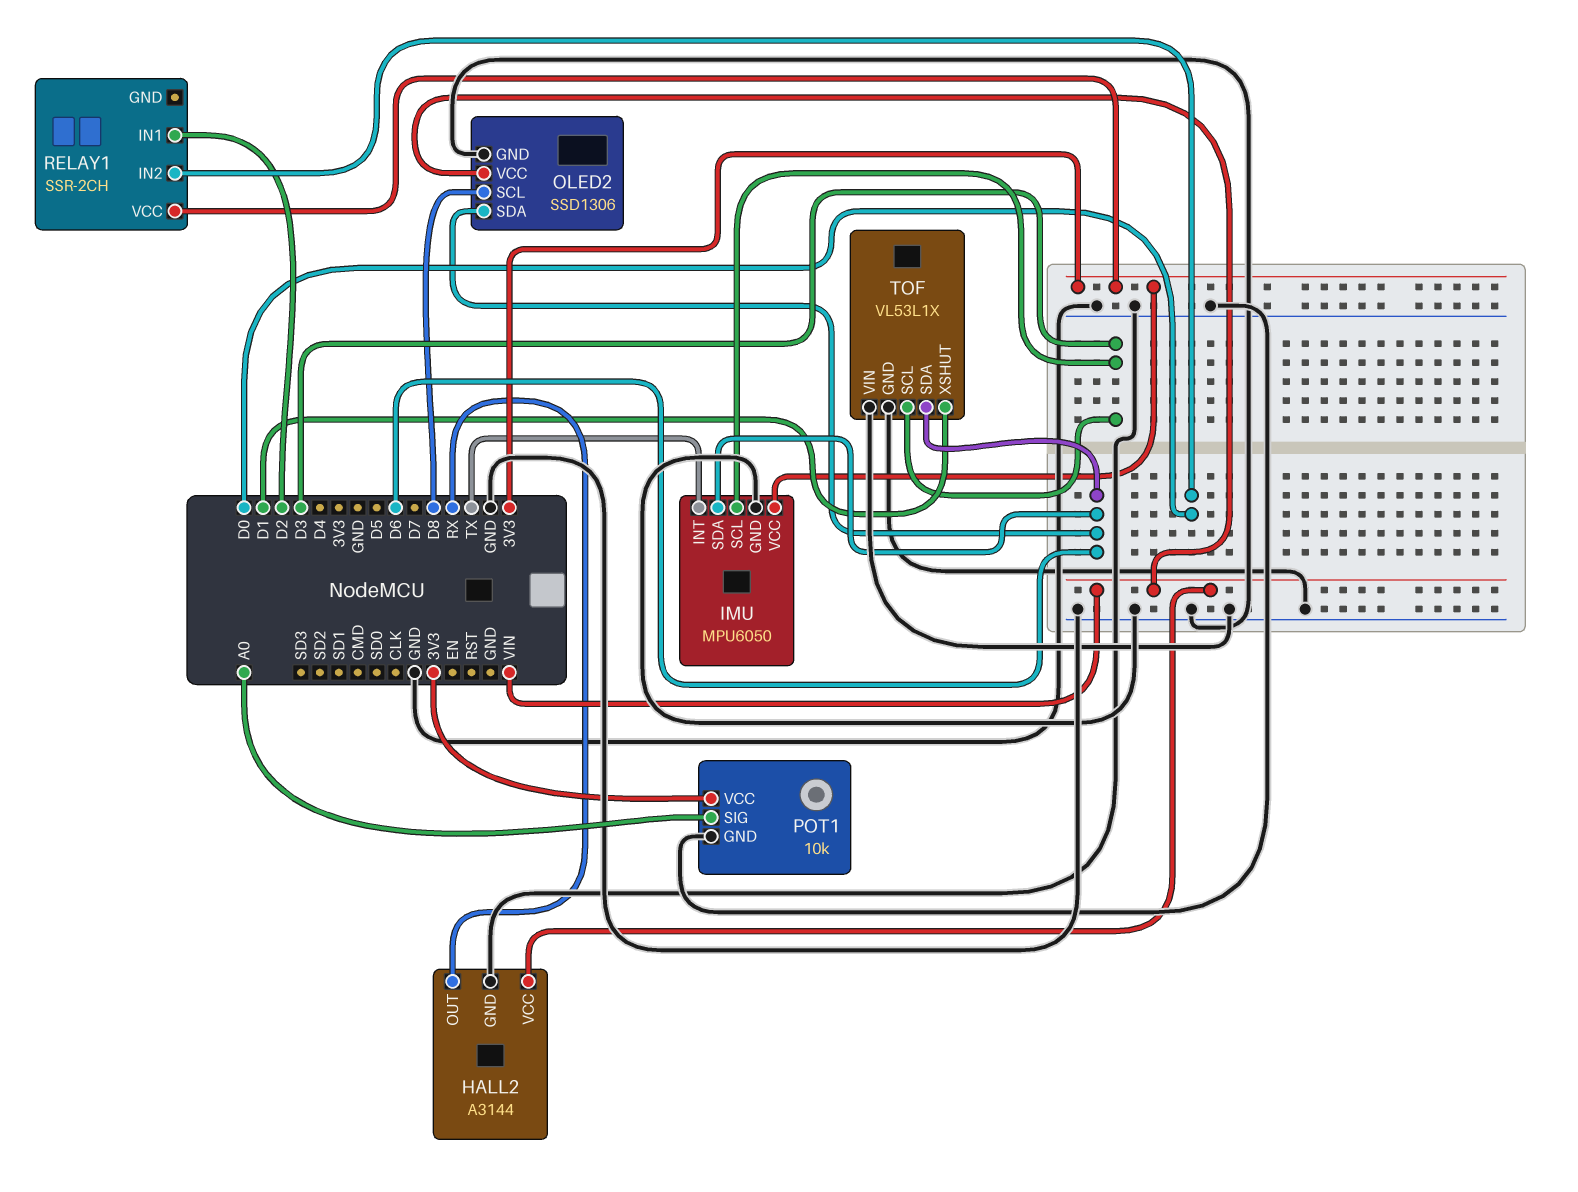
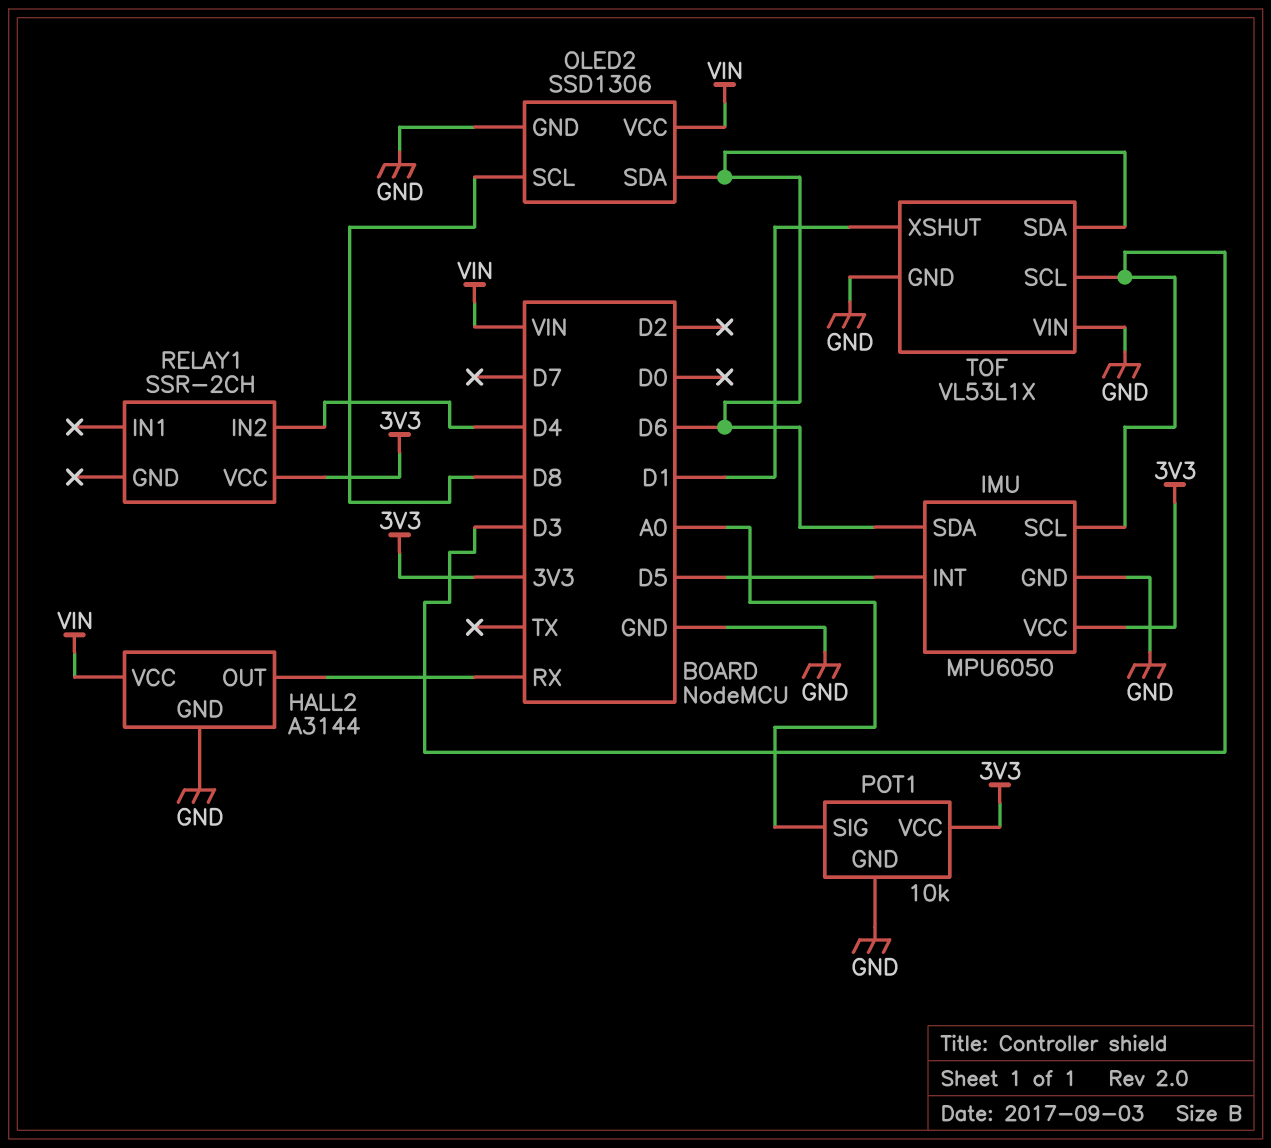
IMU pin INT: TX -> D5
RELAY1 pin IN1: D2 -> none
RELAY1 pin IN2: D0 -> D4

